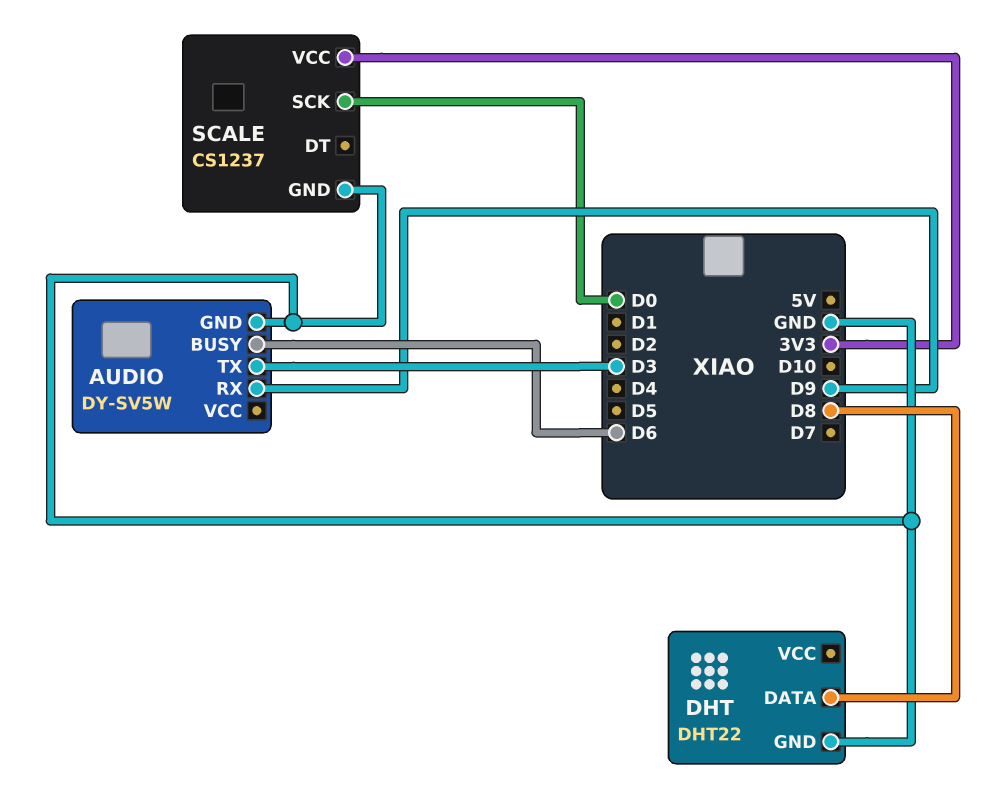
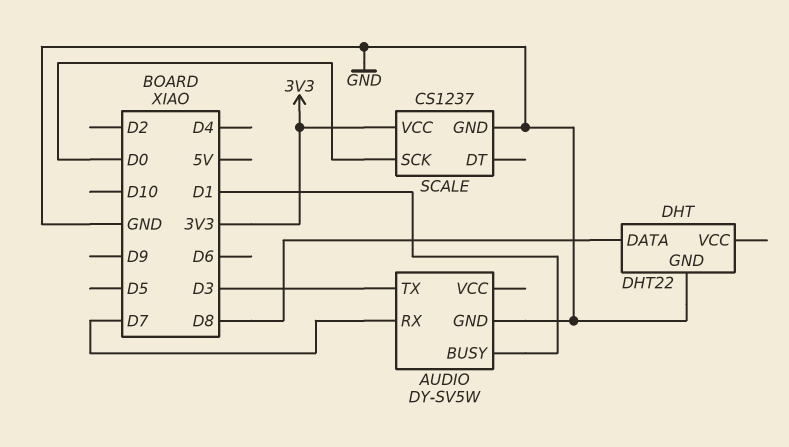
AUDIO pin BUSY: D6 -> D1
AUDIO pin RX: D9 -> D7

